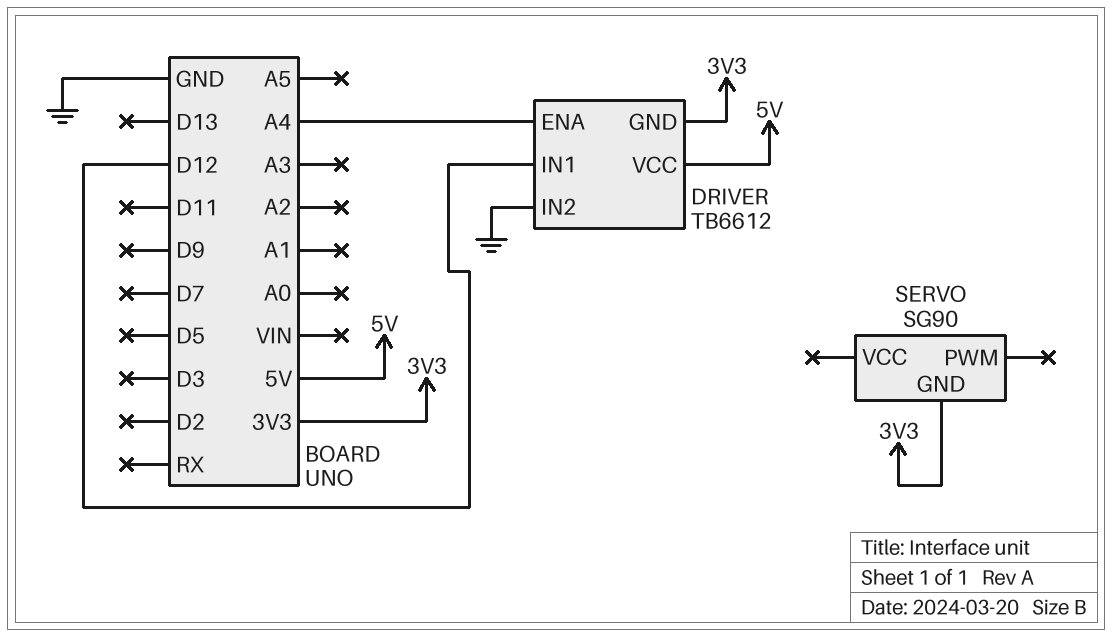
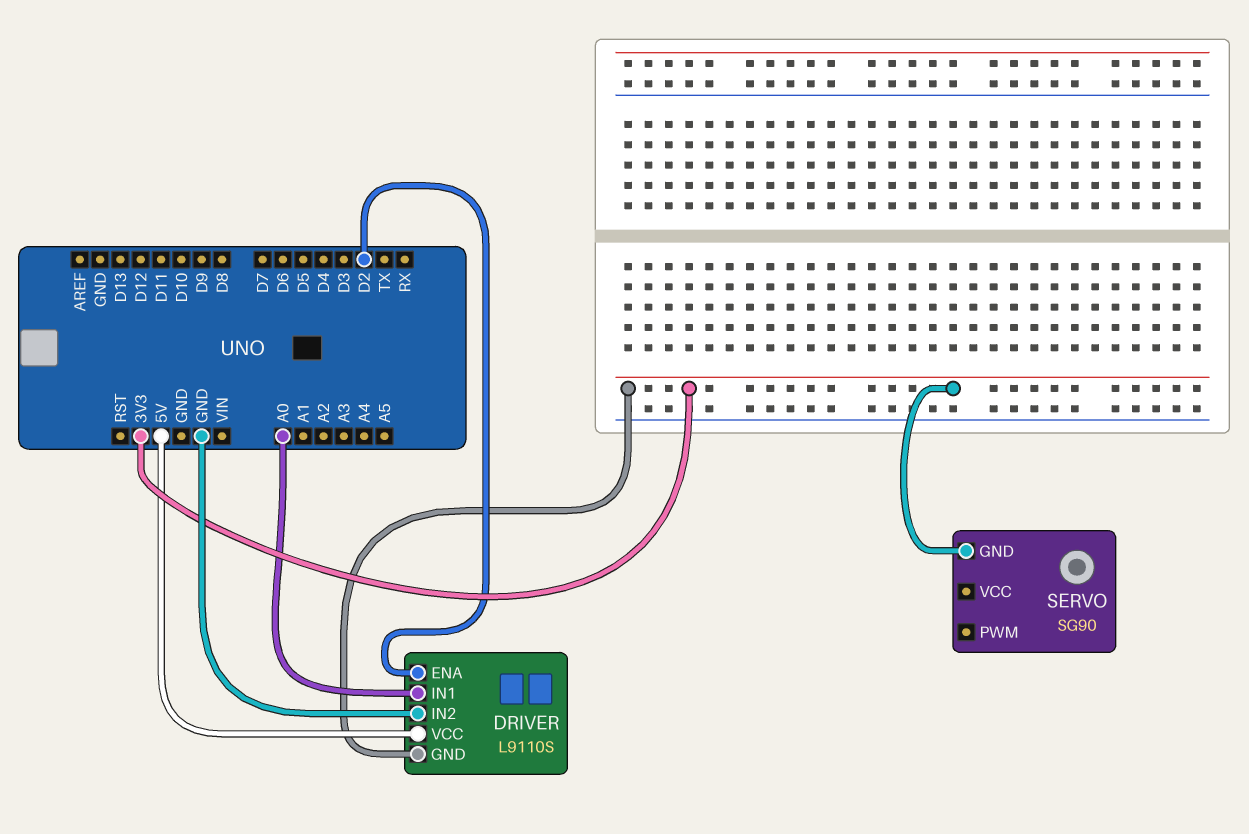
DRIVER: TB6612 -> L9110S
DRIVER pin ENA: A4 -> D2
DRIVER pin IN1: D12 -> A0

